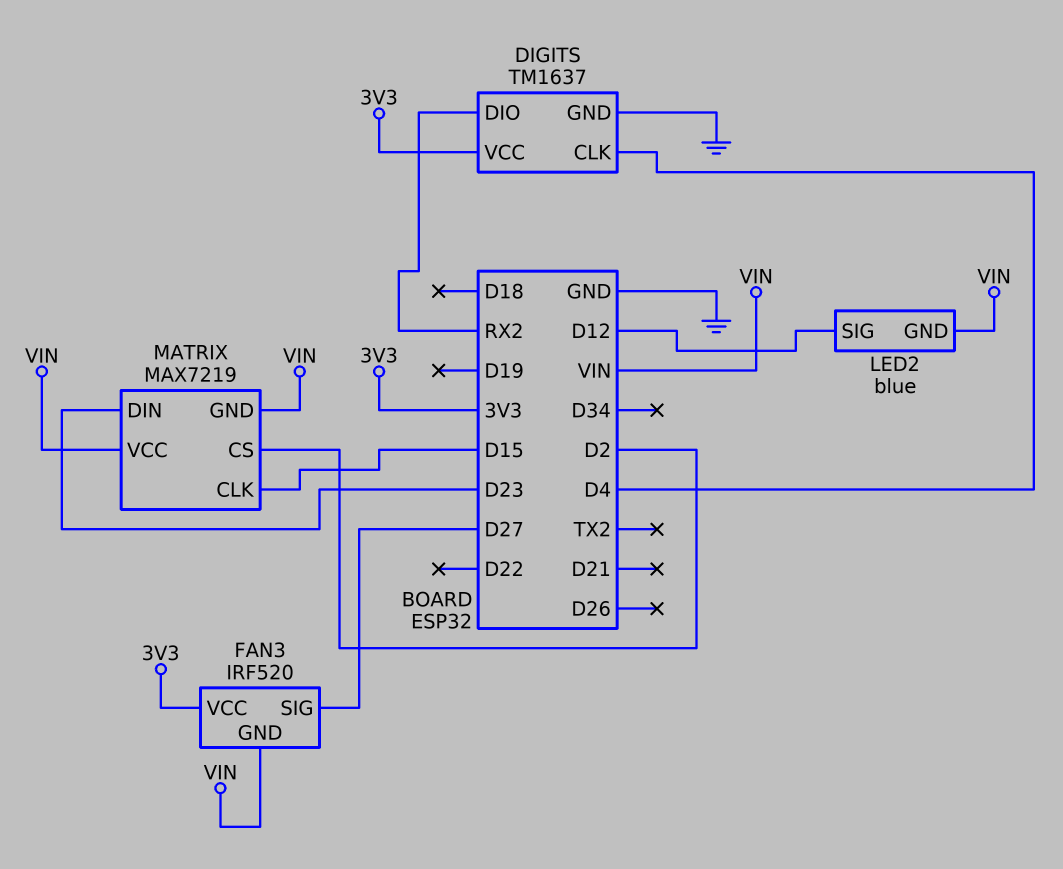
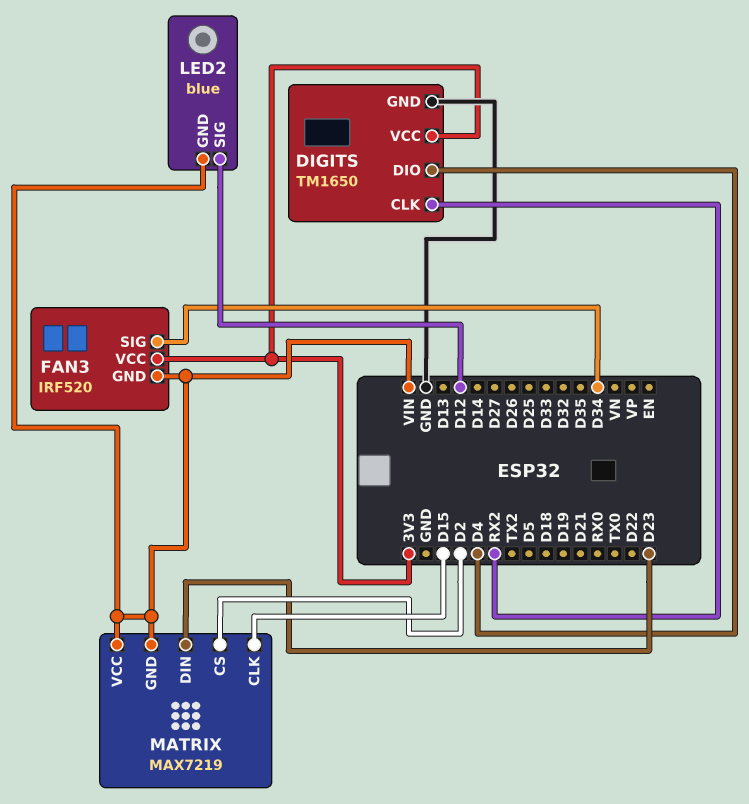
DIGITS: TM1637 -> TM1650
DIGITS pin CLK: D4 -> RX2
DIGITS pin DIO: RX2 -> D4
FAN3 pin SIG: D27 -> D34

